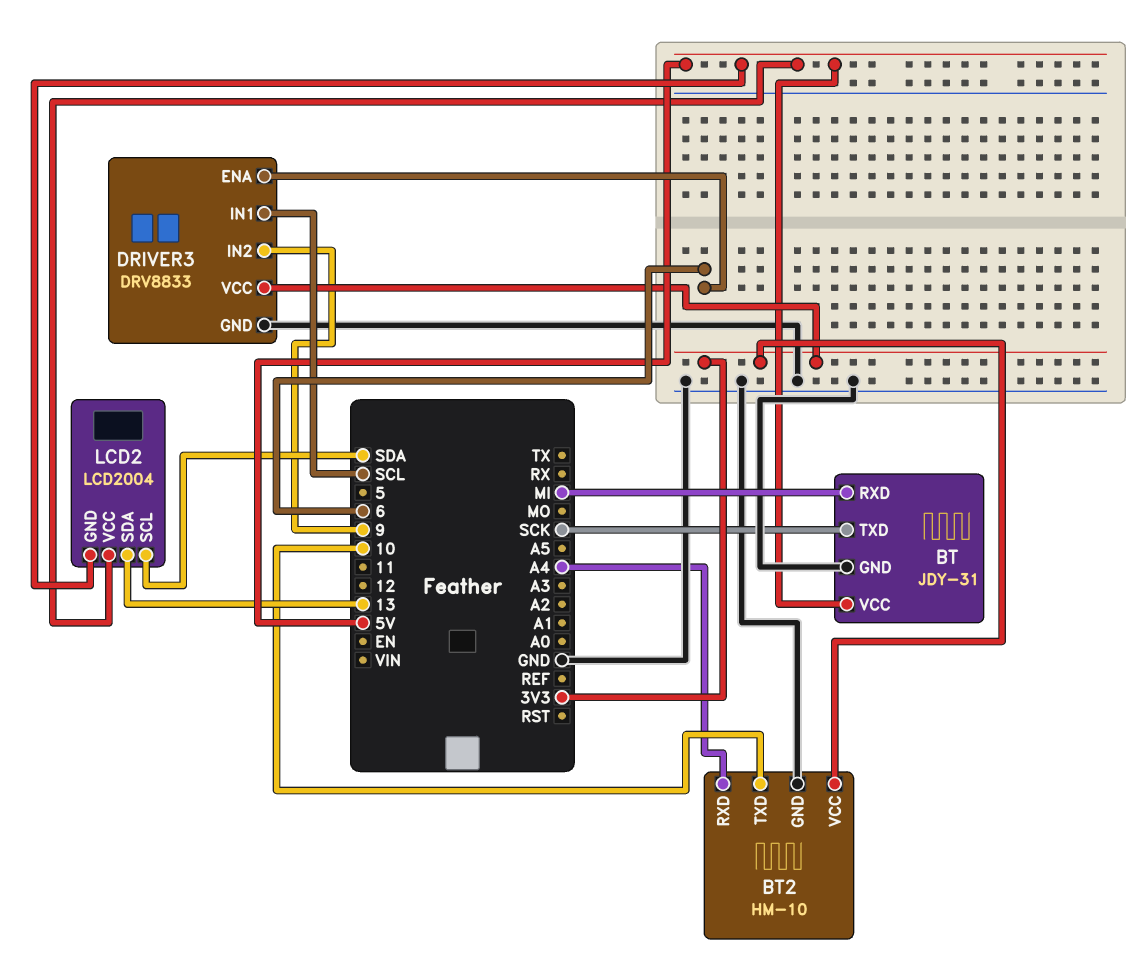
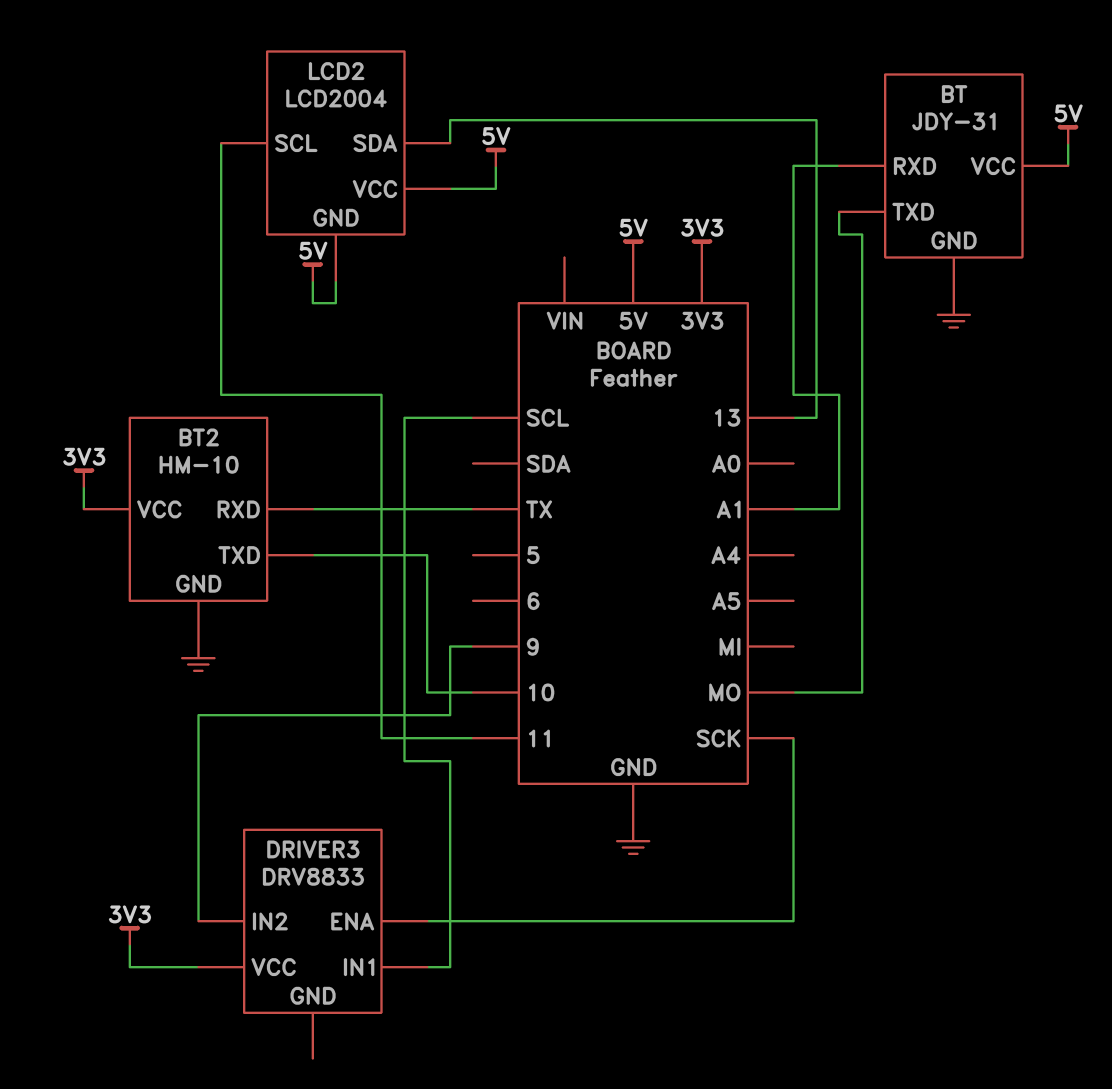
BT pin RXD: MI -> A1
BT pin TXD: SCK -> MO
BT2 pin RXD: A4 -> TX
DRIVER3 pin ENA: 6 -> SCK
DRIVER3 pin GND: GND -> none
LCD2 pin SCL: SDA -> 11

